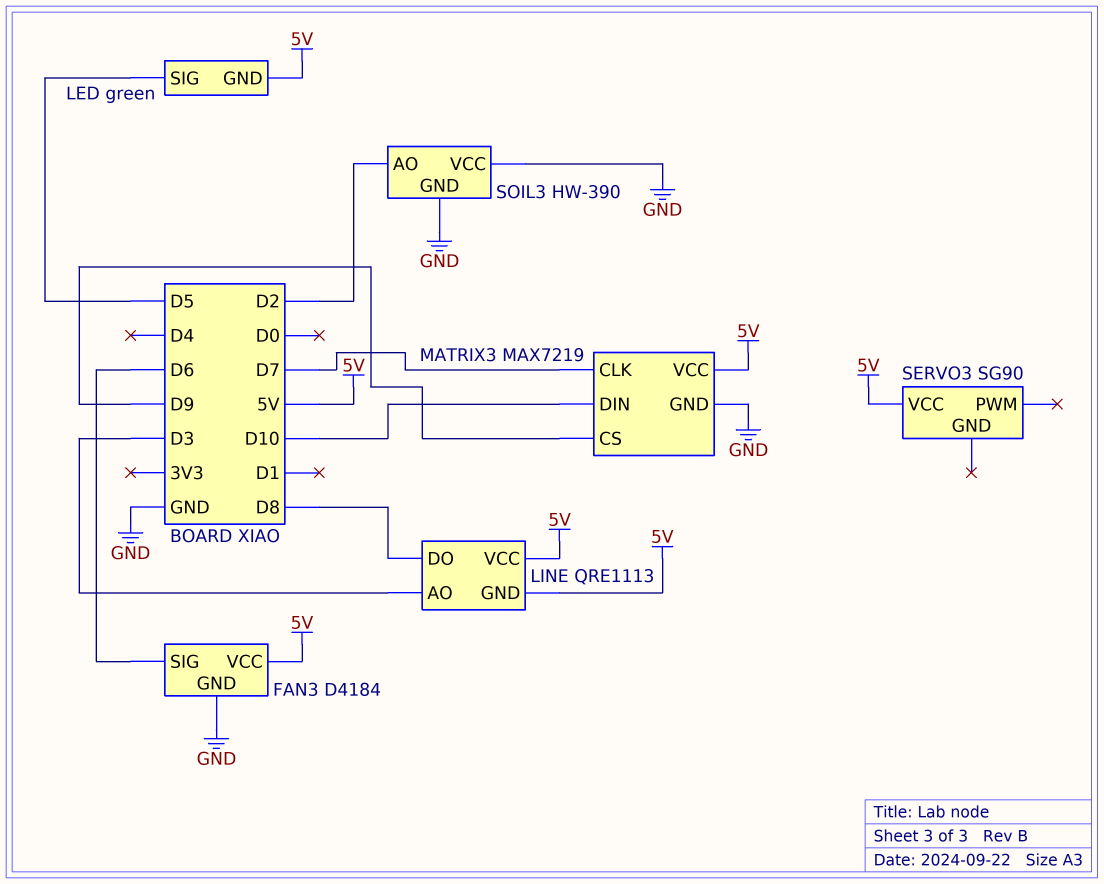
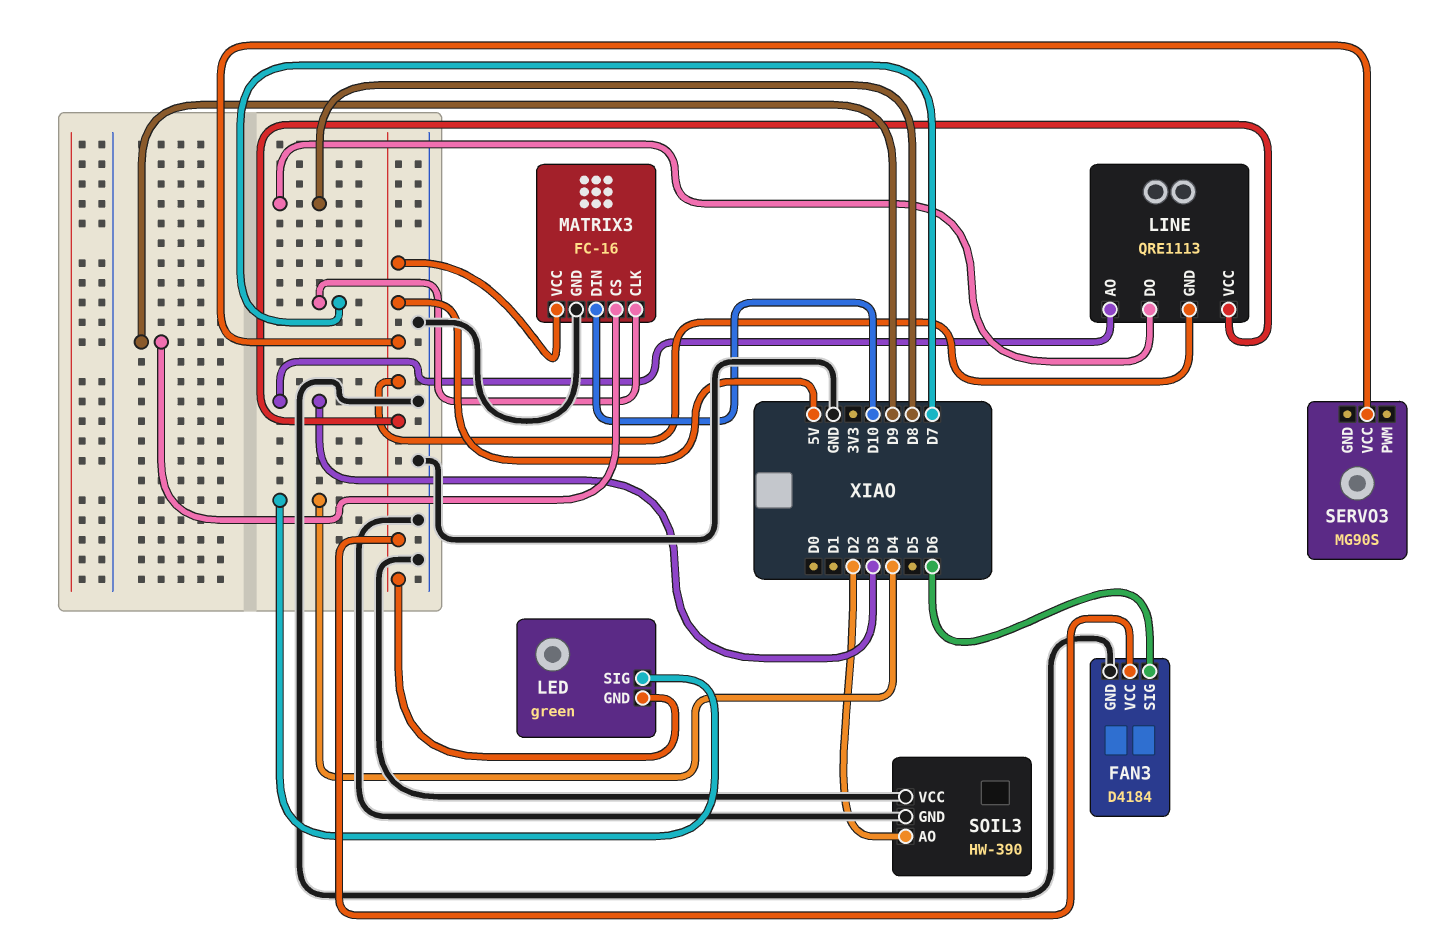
LED pin SIG: D5 -> D4
MATRIX3: MAX7219 -> FC-16
SERVO3: SG90 -> MG90S

